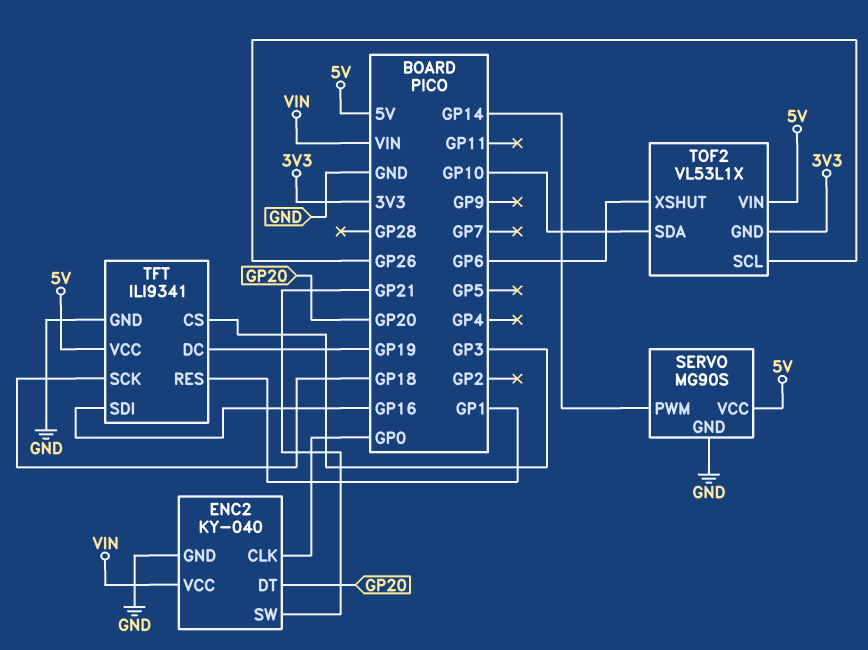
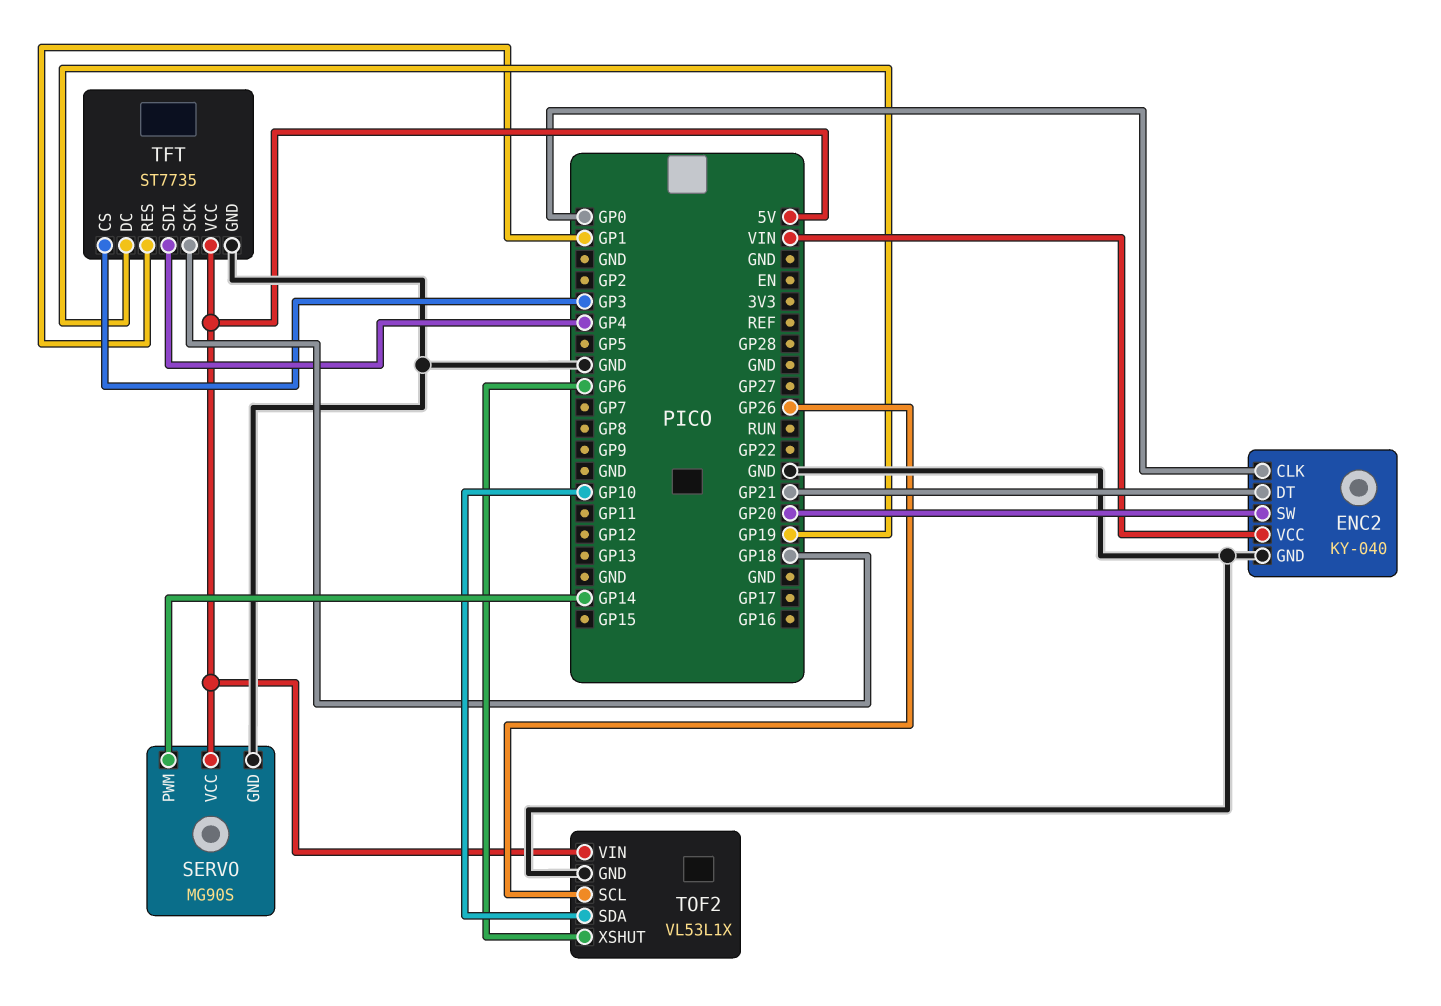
ENC2 pin DT: GP20 -> GP21
ENC2 pin SW: GP21 -> GP20
TFT: ILI9341 -> ST7735
TFT pin SDI: GP16 -> GP4
TOF2 pin GND: 3V3 -> GND

